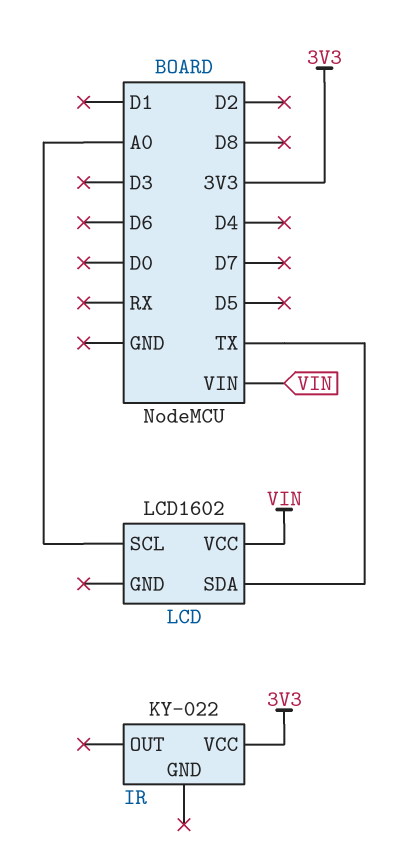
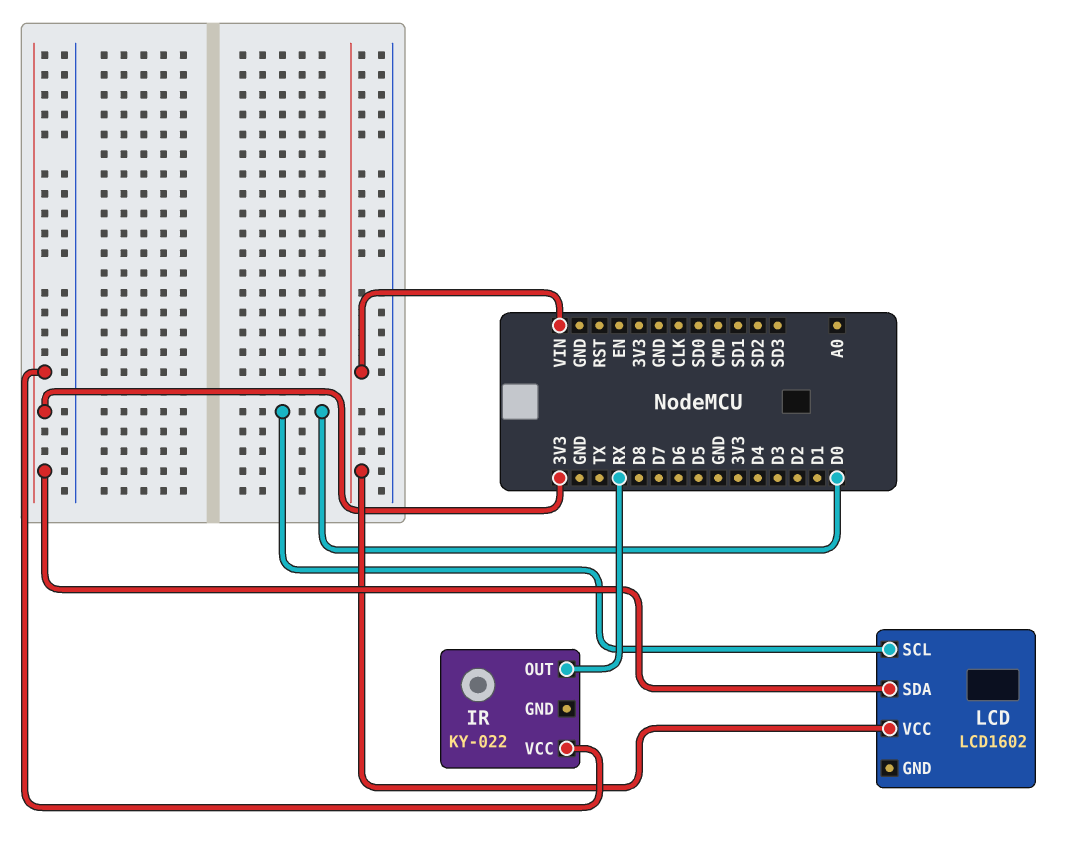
IR pin OUT: none -> RX
LCD pin SCL: A0 -> D0
LCD pin SDA: TX -> 3V3

